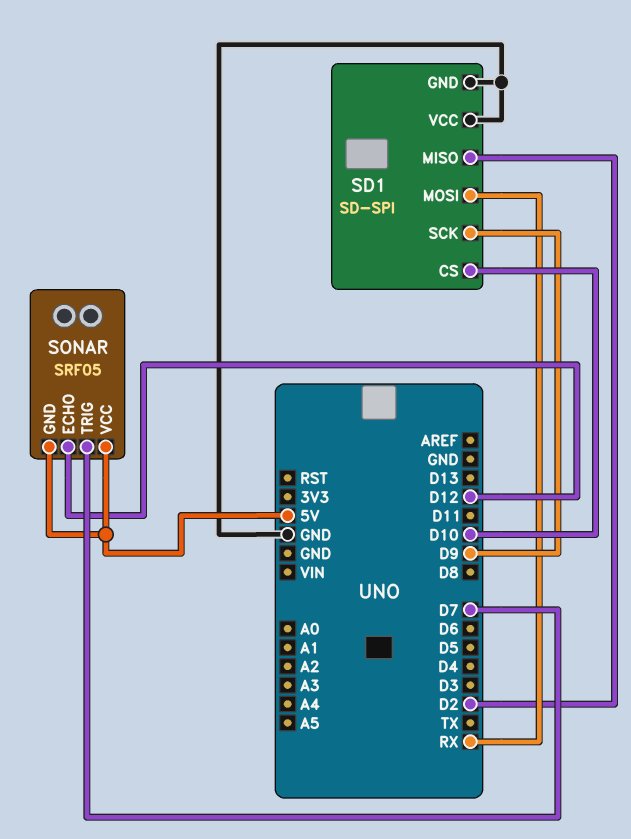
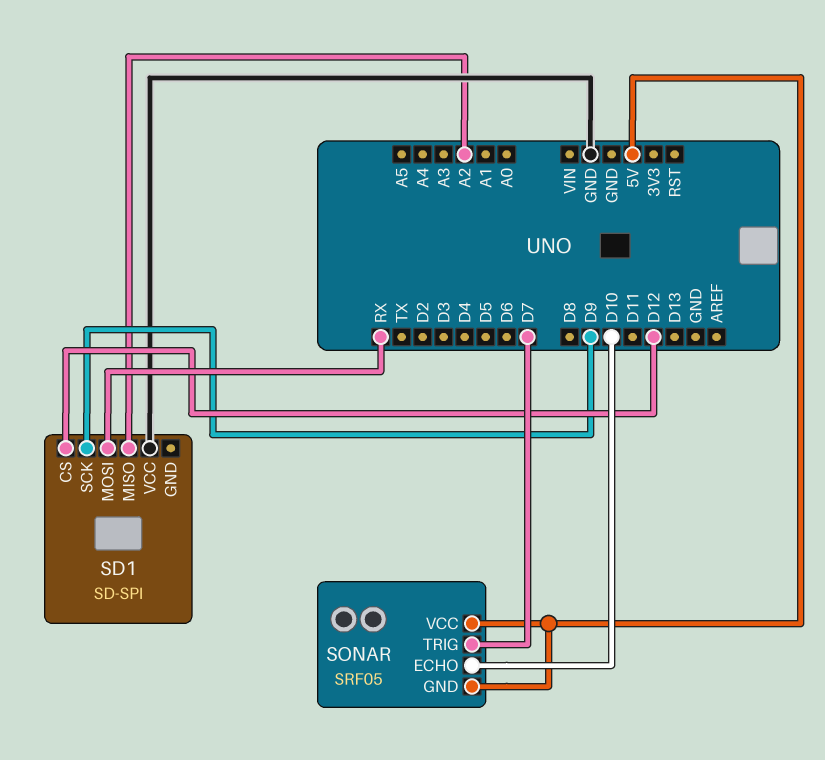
SD1 pin CS: D10 -> D12
SD1 pin GND: GND -> none
SD1 pin MISO: D2 -> A2
SONAR pin ECHO: D12 -> D10

